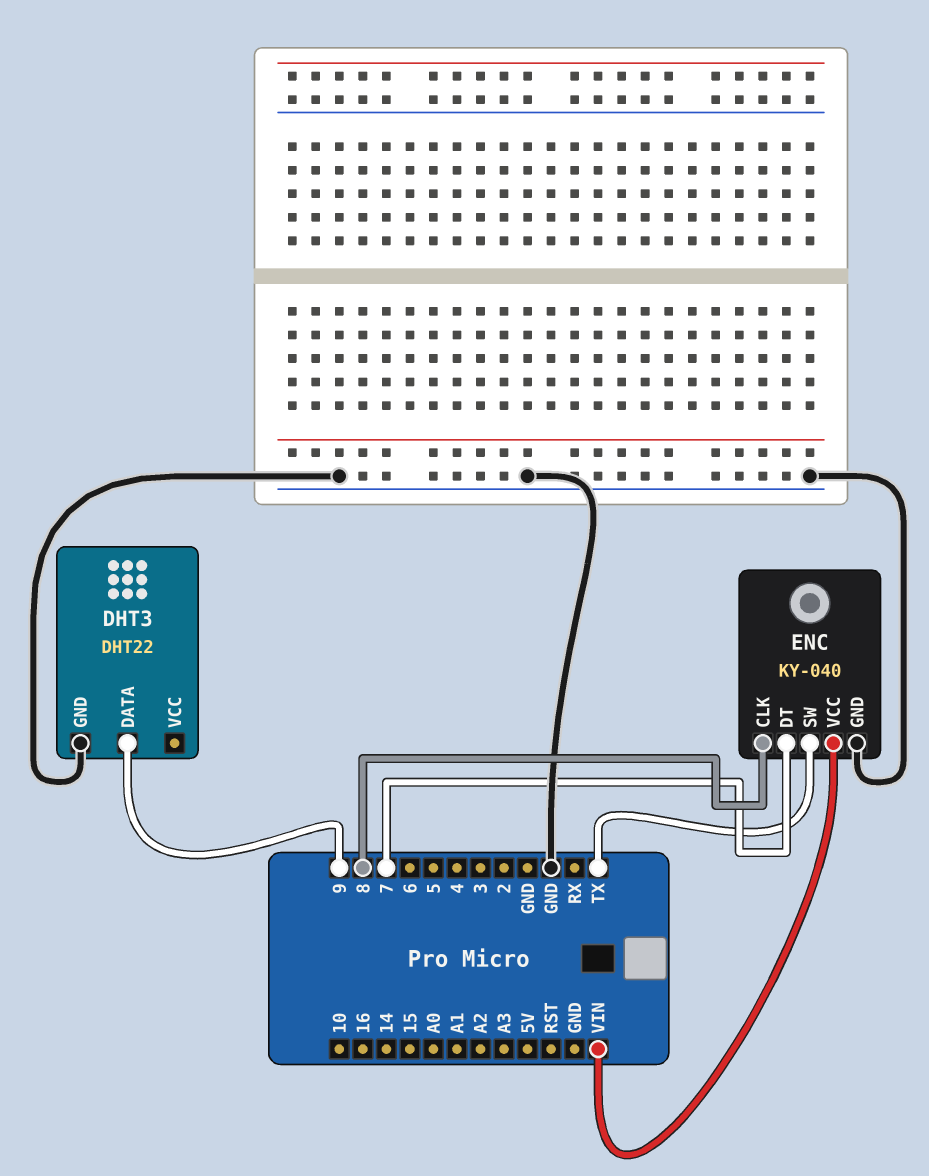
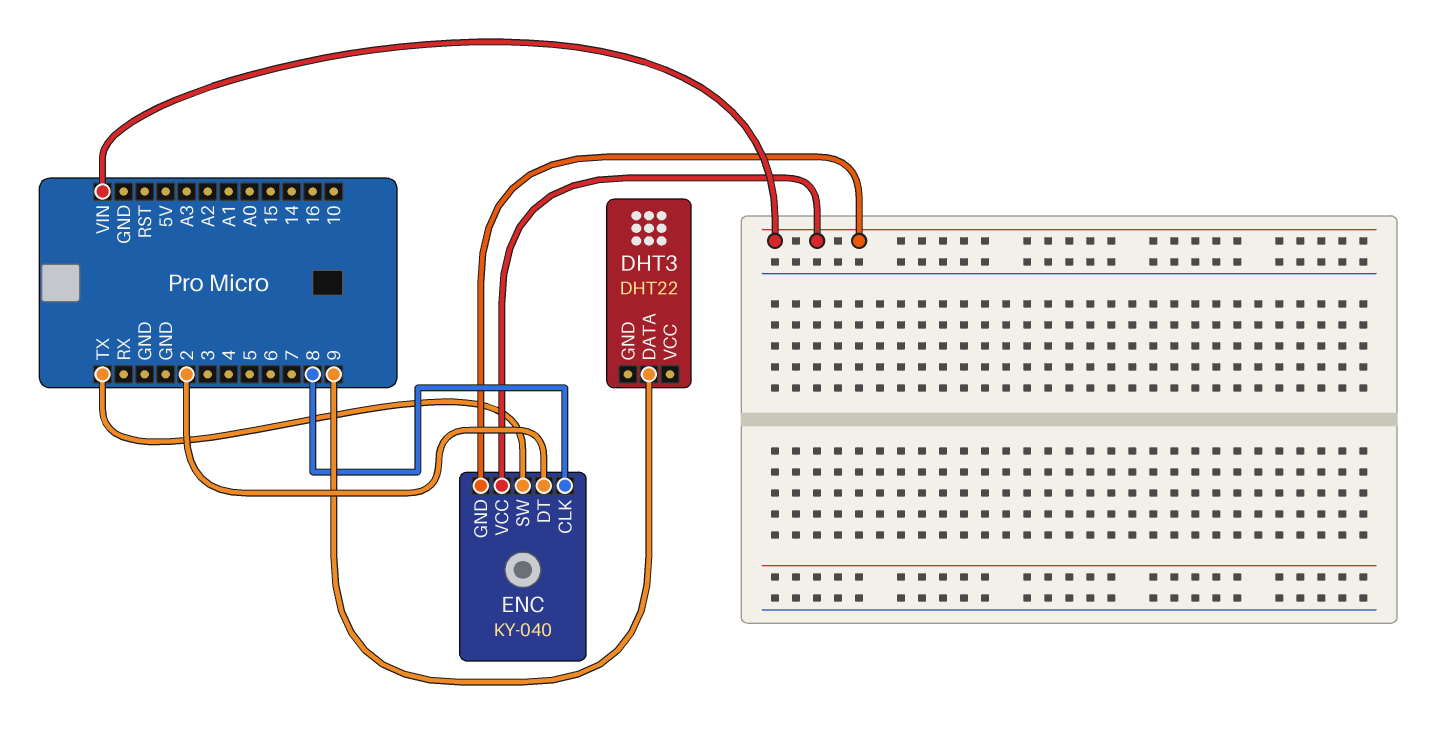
DHT3 pin GND: GND -> none
ENC pin DT: 7 -> 2
ENC pin GND: GND -> VIN

